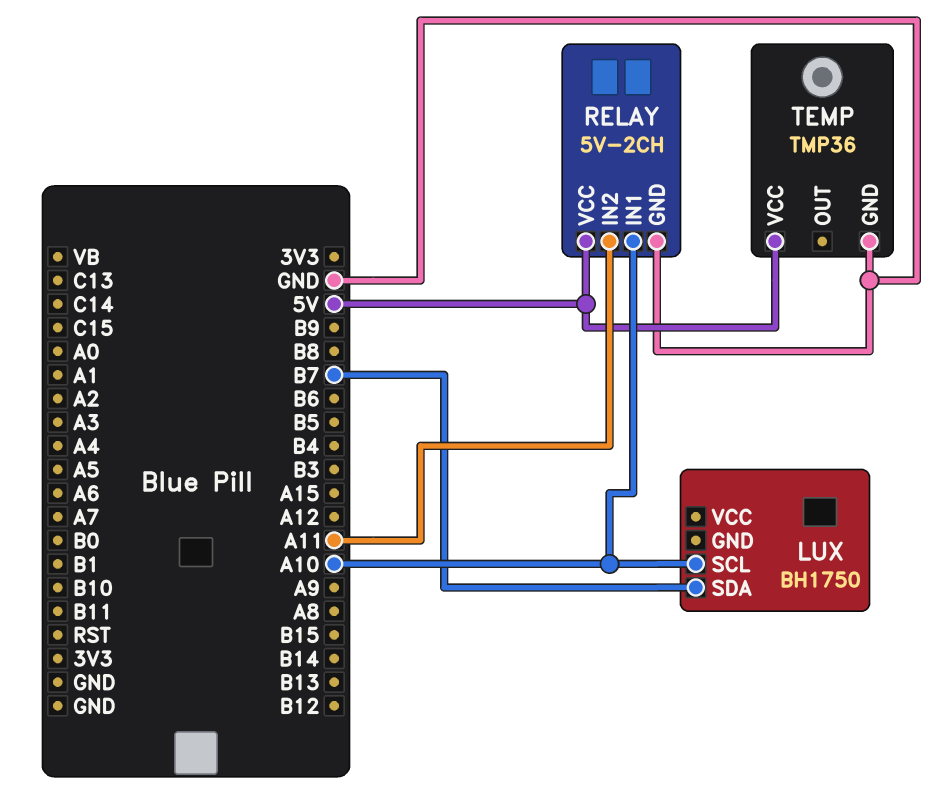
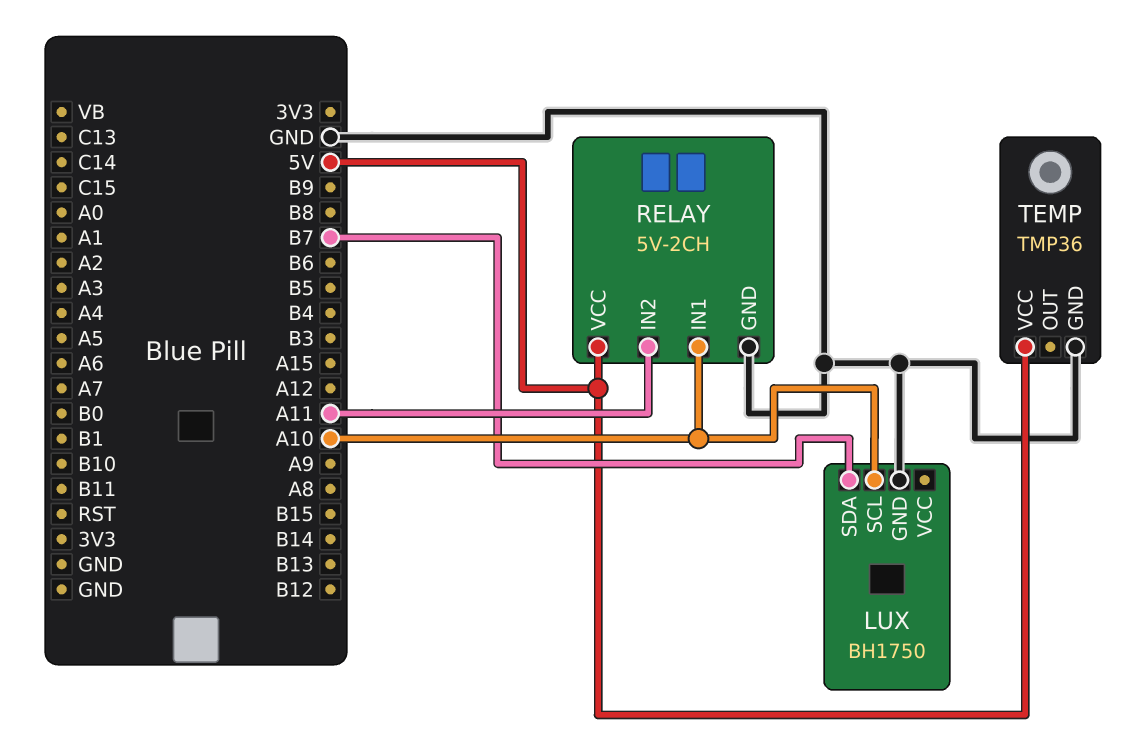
LUX pin GND: none -> GND

